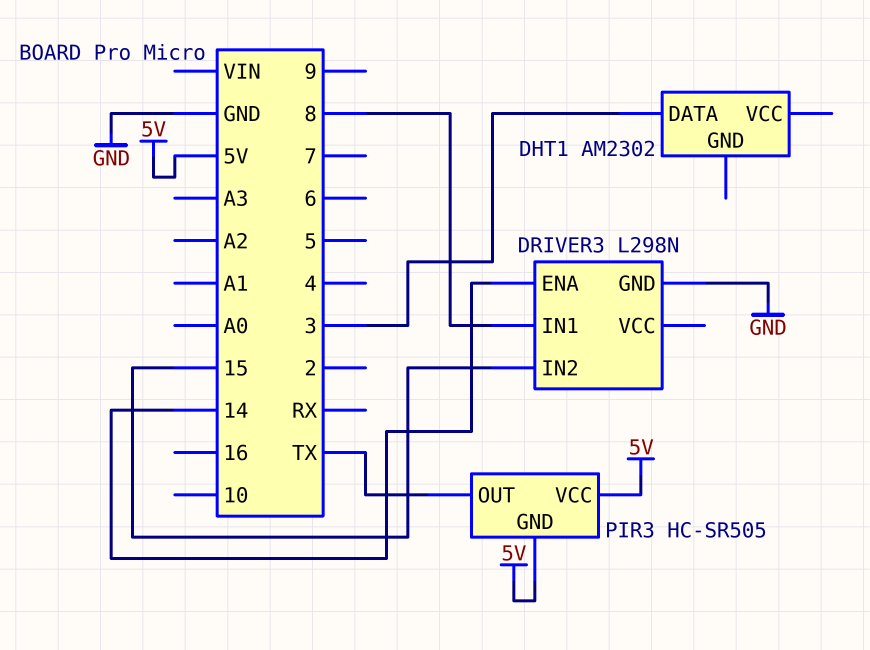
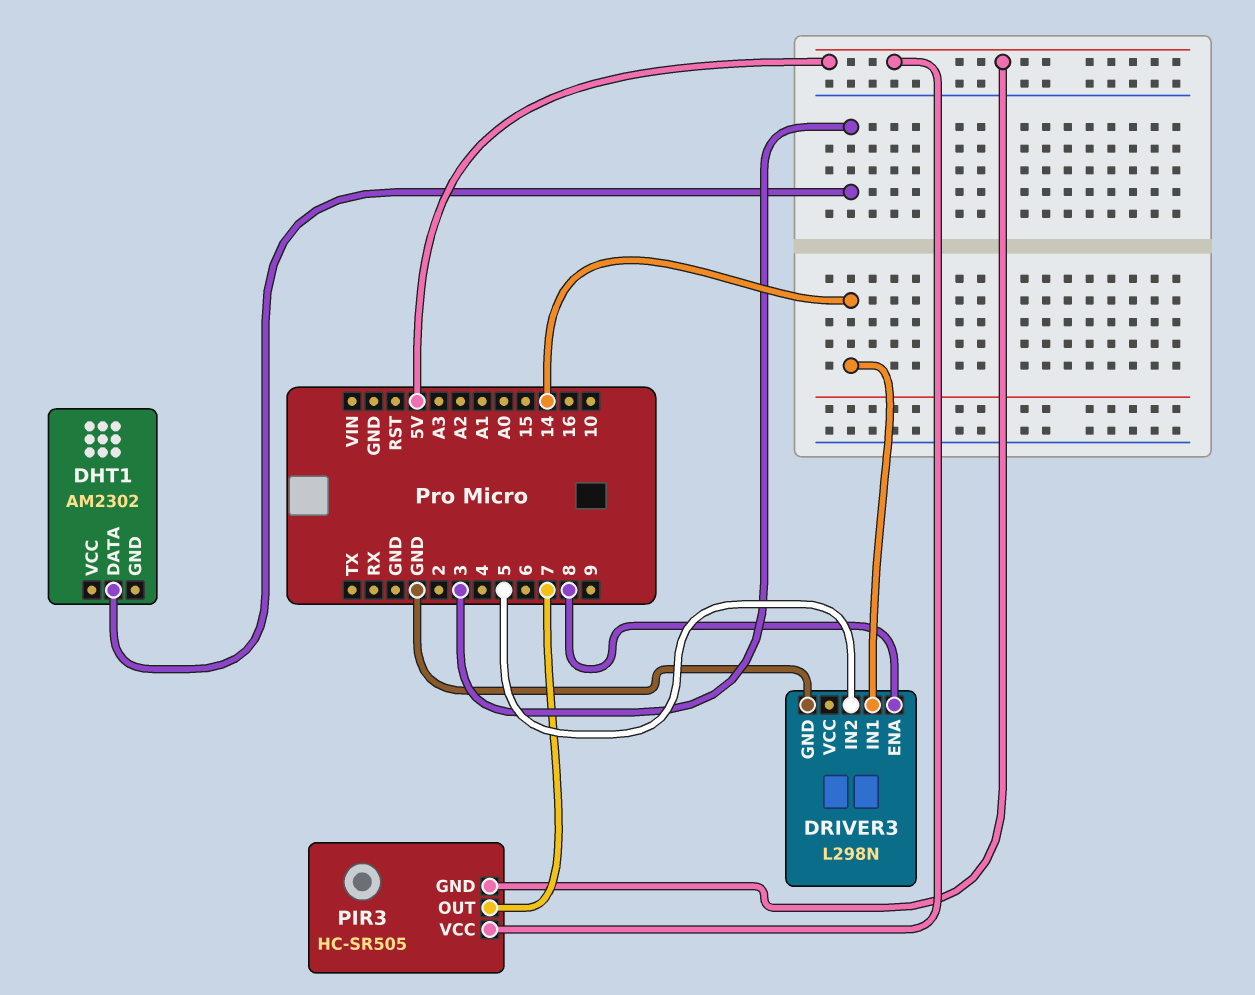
DRIVER3 pin ENA: 14 -> 8
DRIVER3 pin IN1: 8 -> 14
DRIVER3 pin IN2: 15 -> 5
PIR3 pin OUT: TX -> 7

